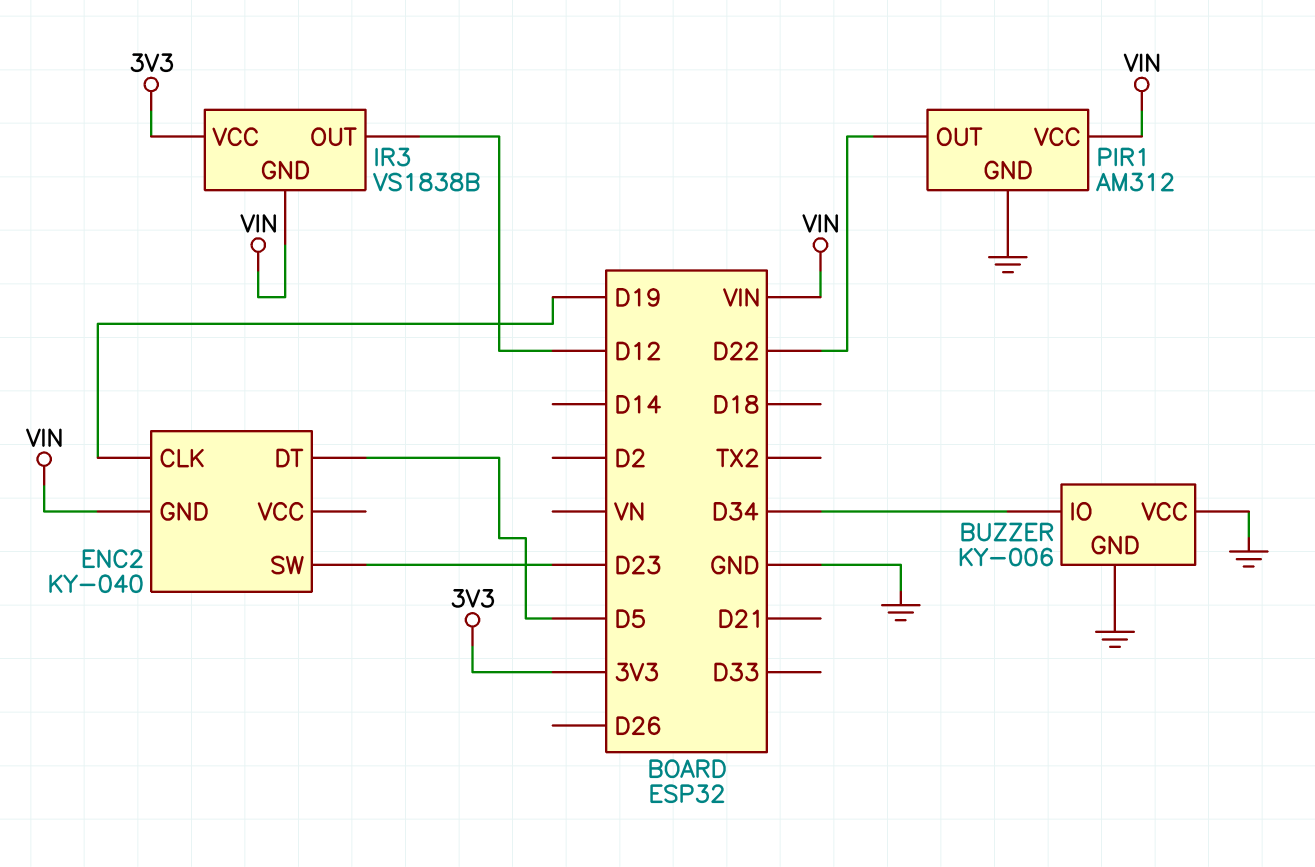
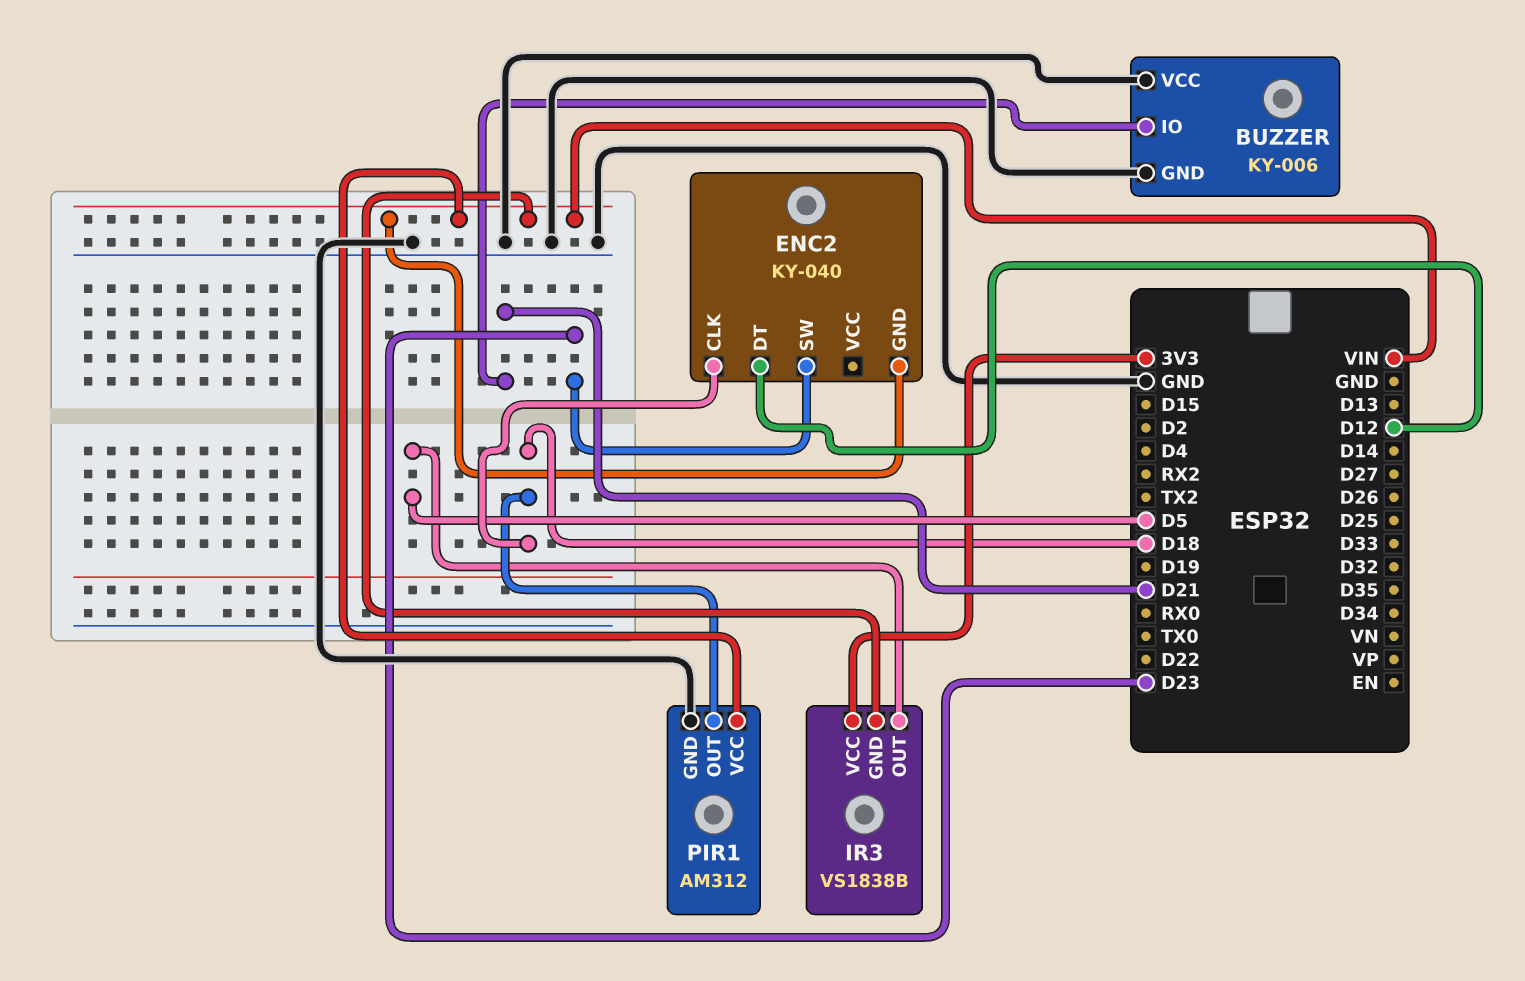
BUZZER pin IO: D34 -> D21
ENC2 pin CLK: D19 -> D18
ENC2 pin DT: D5 -> D12
IR3 pin OUT: D12 -> D5
PIR1 pin OUT: D22 -> D18

